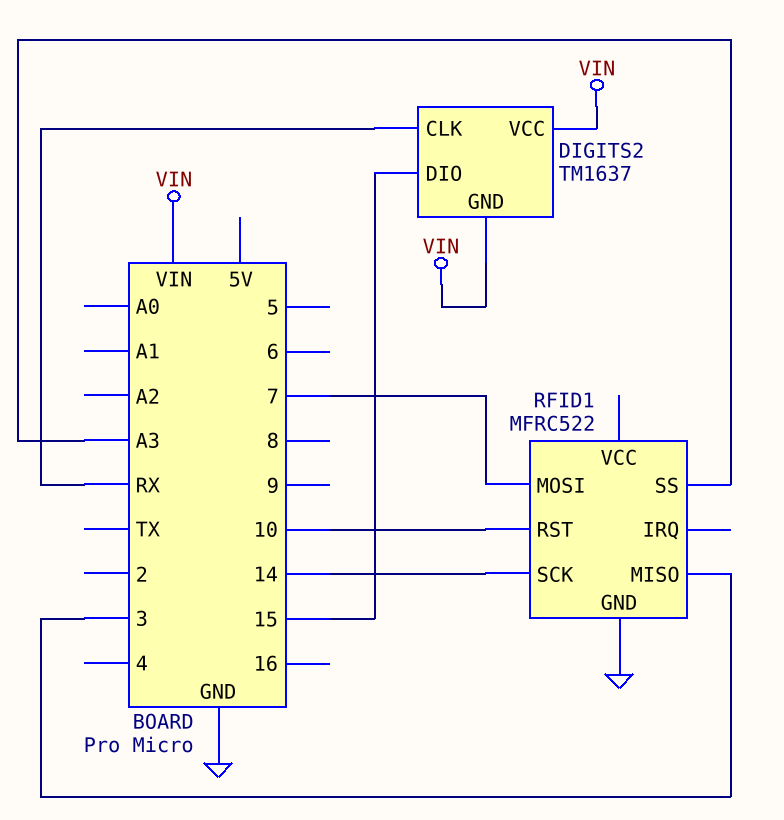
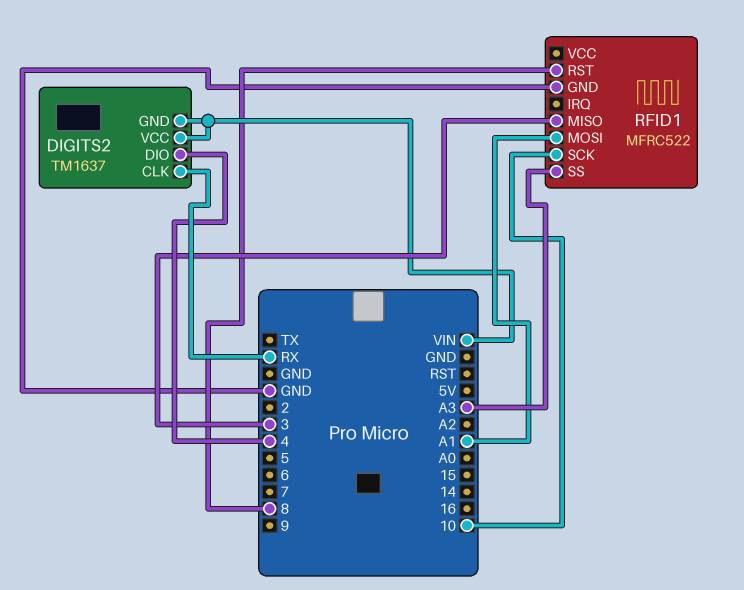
DIGITS2 pin DIO: 15 -> 4
RFID1 pin MOSI: 7 -> A1
RFID1 pin RST: 10 -> 8
RFID1 pin SCK: 14 -> 10

